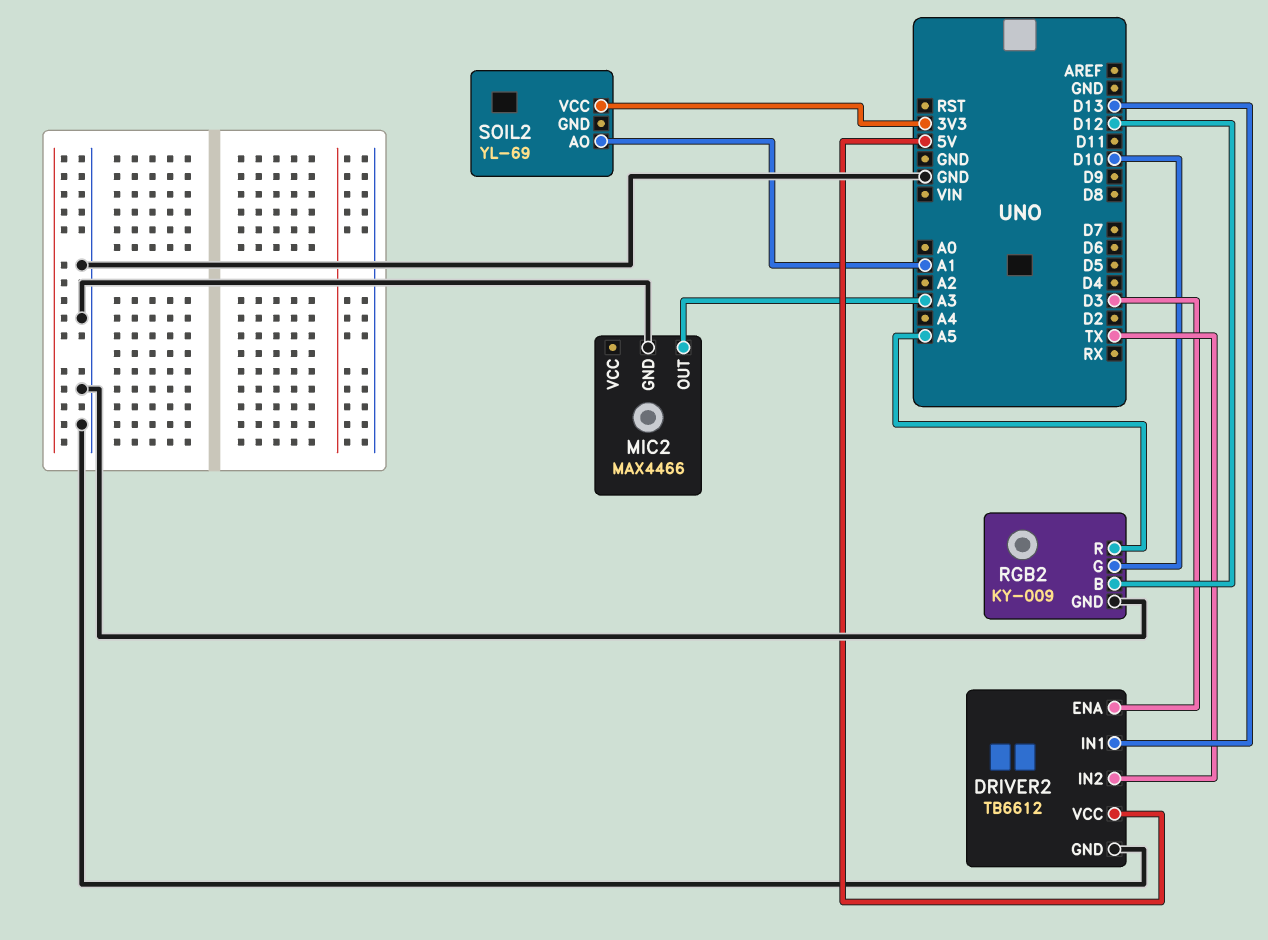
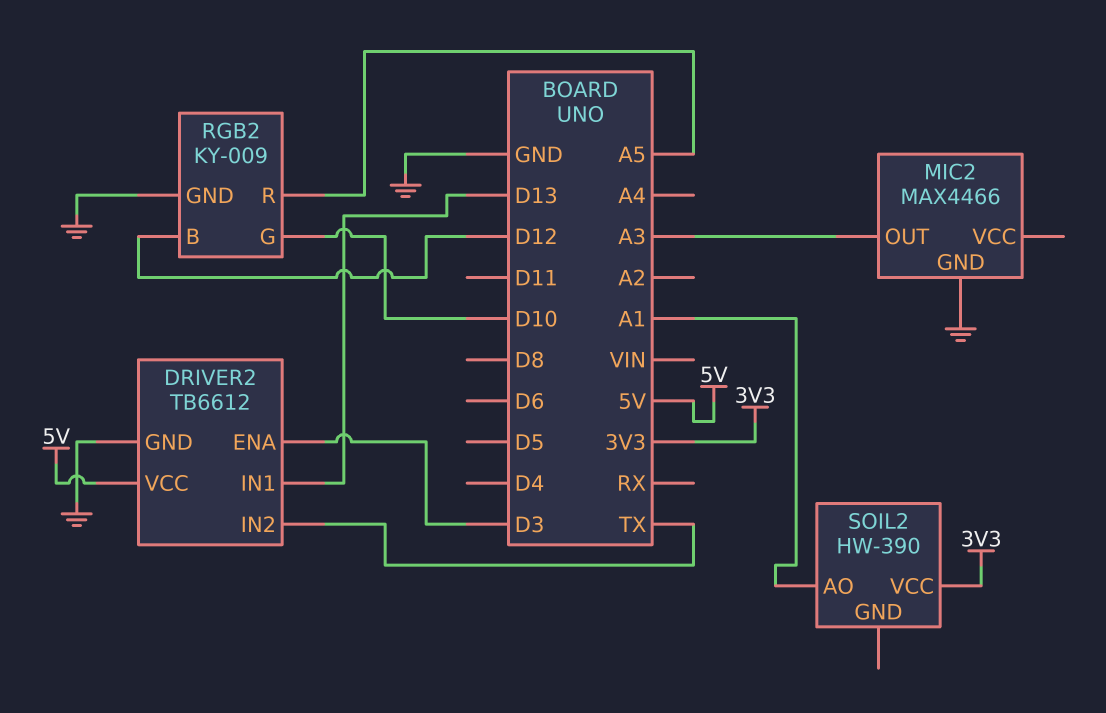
SOIL2: YL-69 -> HW-390

